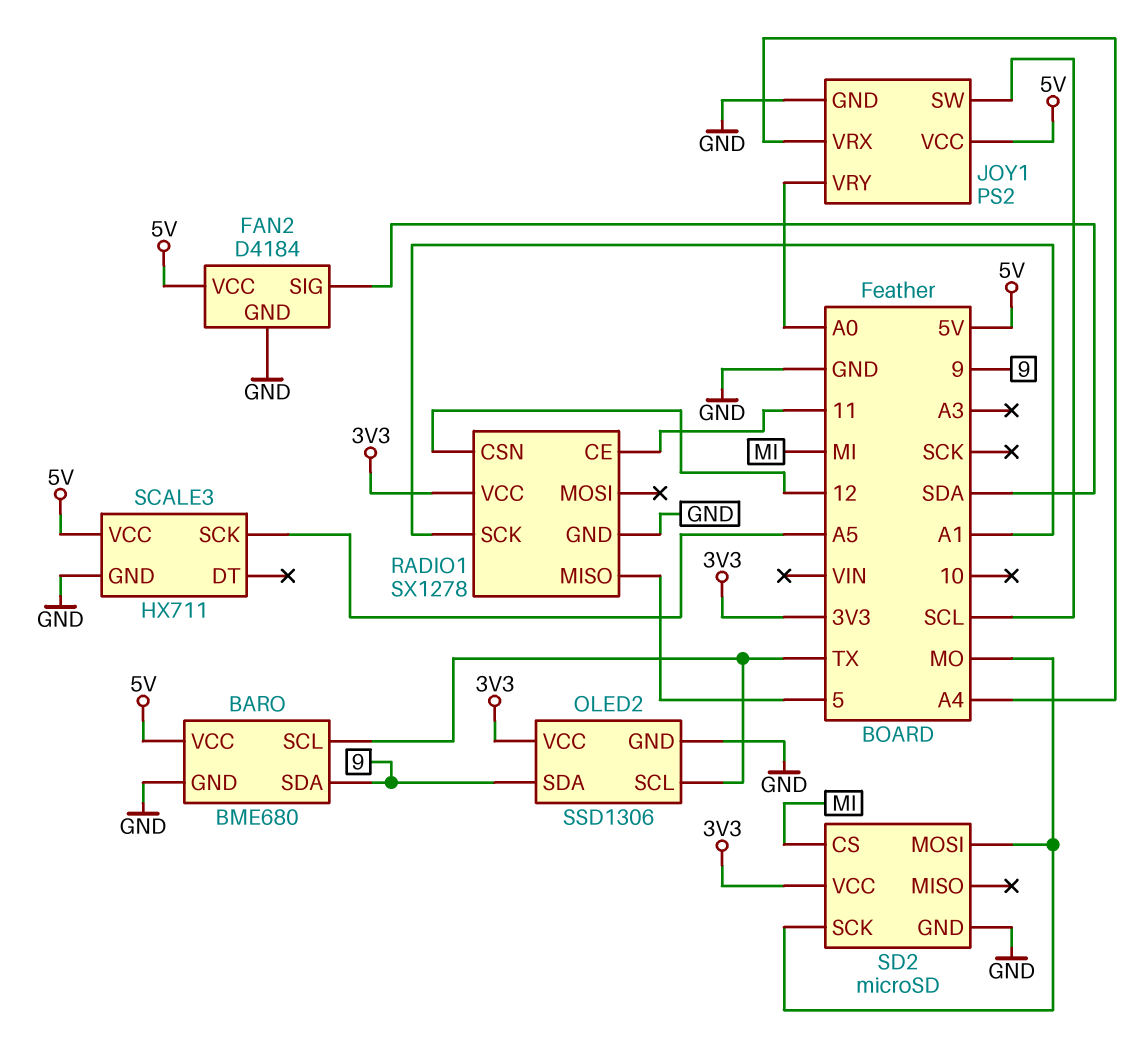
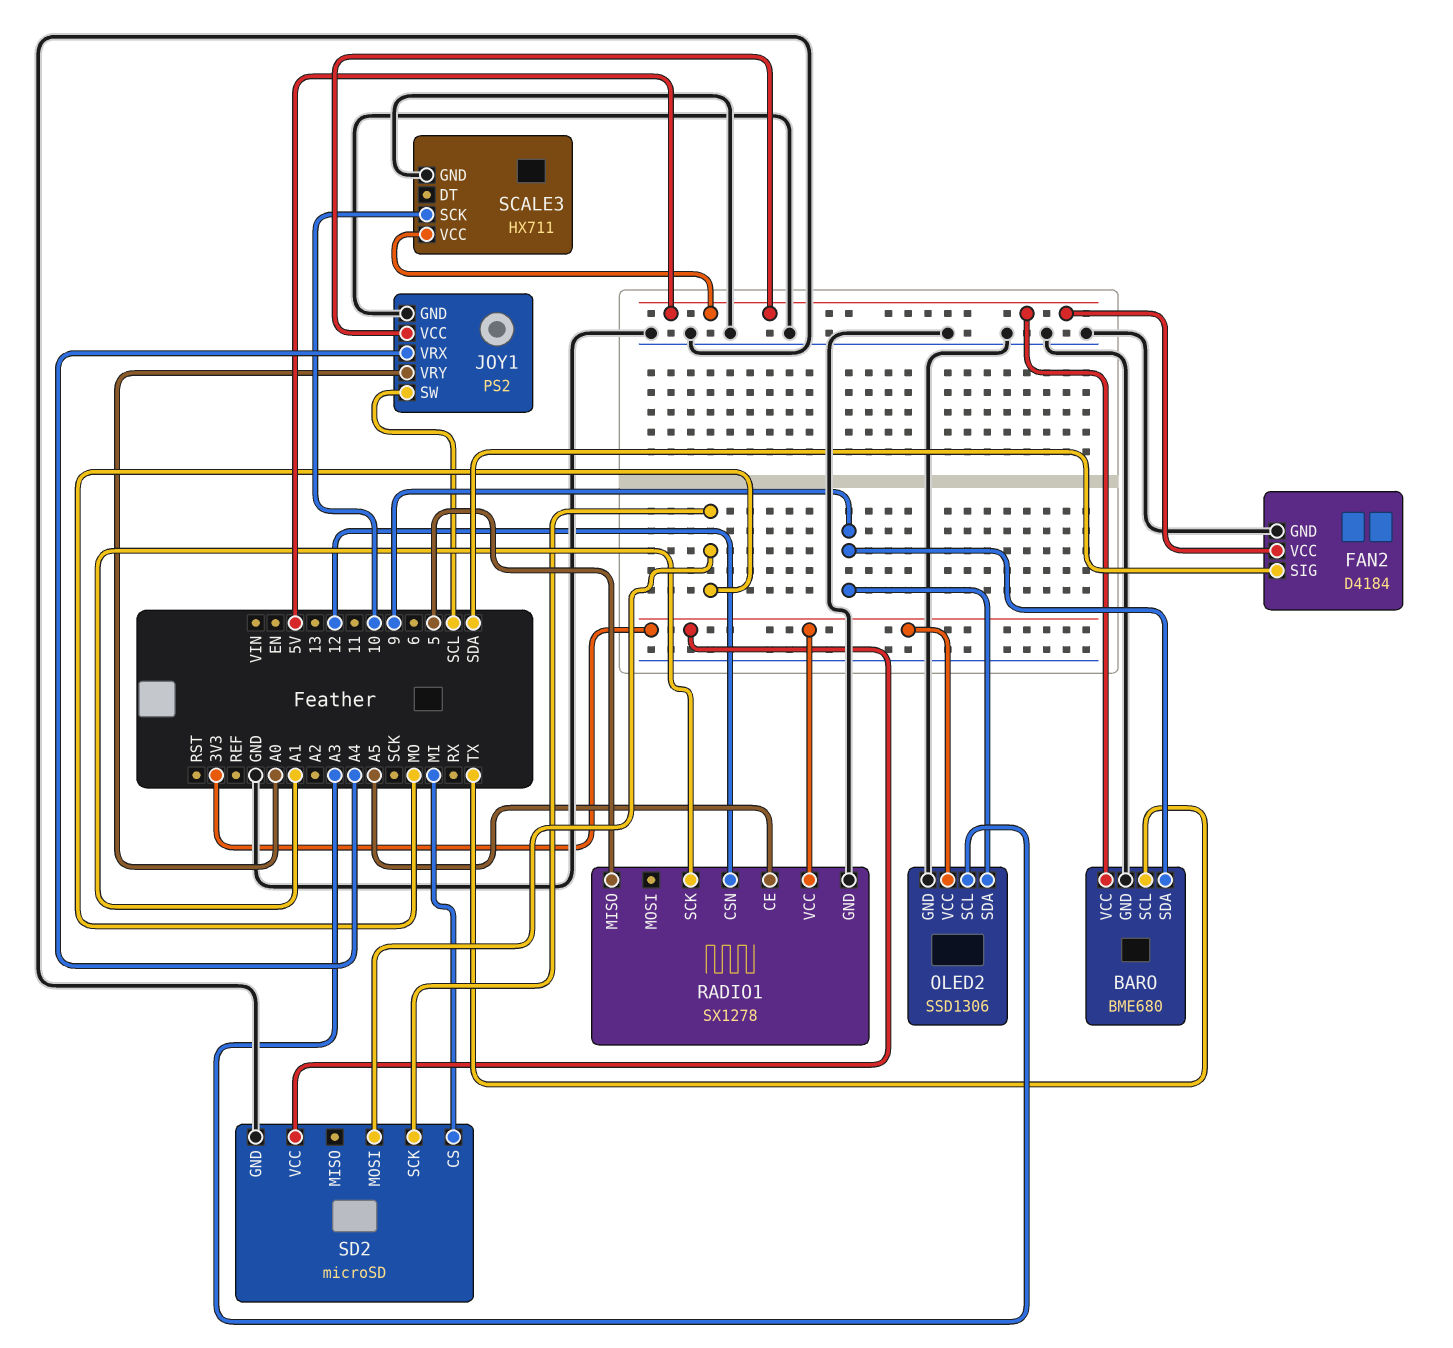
OLED2 pin SCL: TX -> A3
RADIO1 pin CE: 11 -> A5
SCALE3 pin SCK: A5 -> 10

